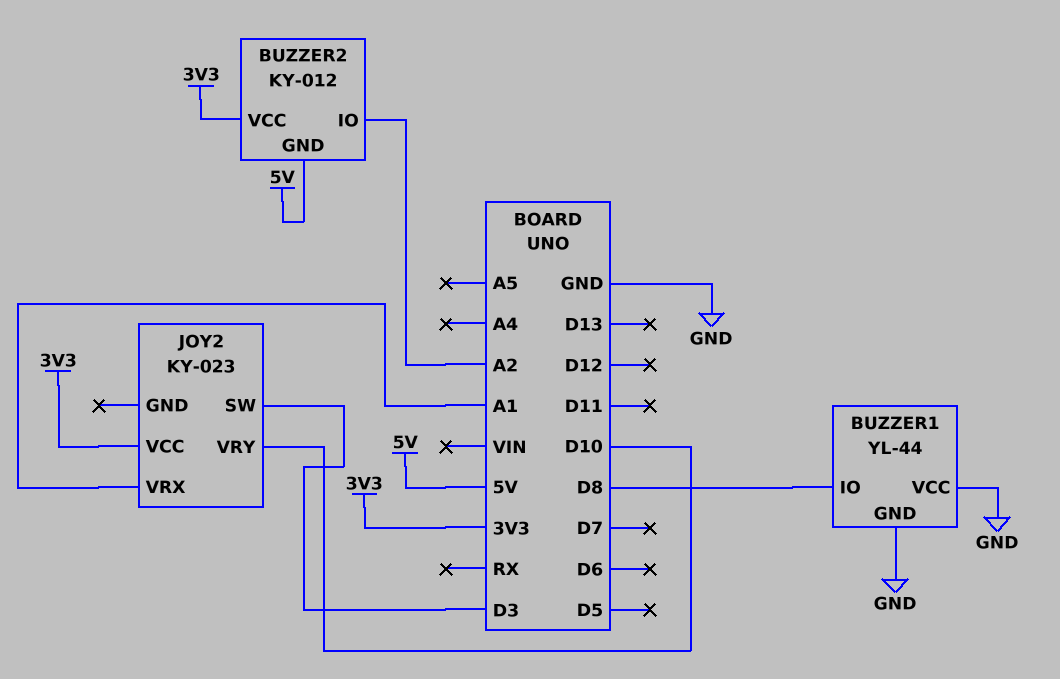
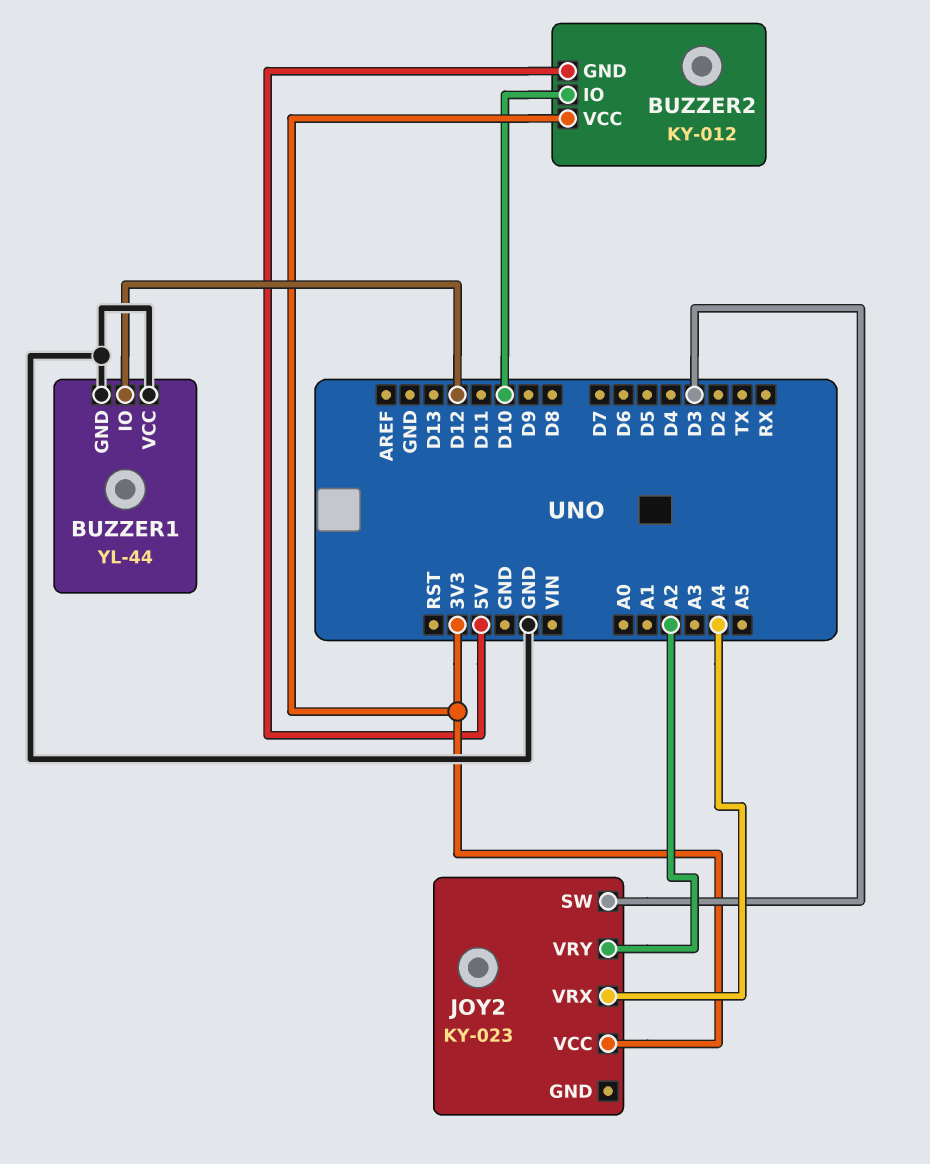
BUZZER1 pin IO: D8 -> D12
BUZZER2 pin IO: A2 -> D10
JOY2 pin VRX: A1 -> A4
JOY2 pin VRY: D10 -> A2

